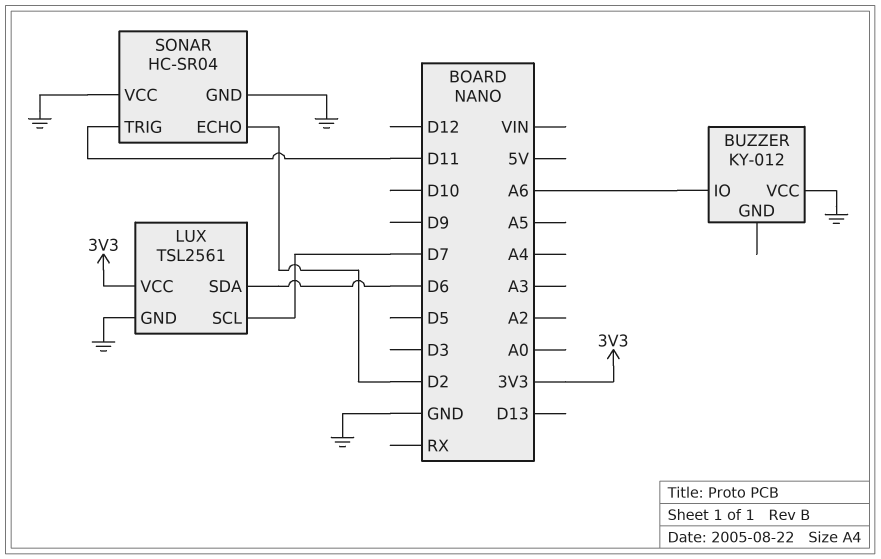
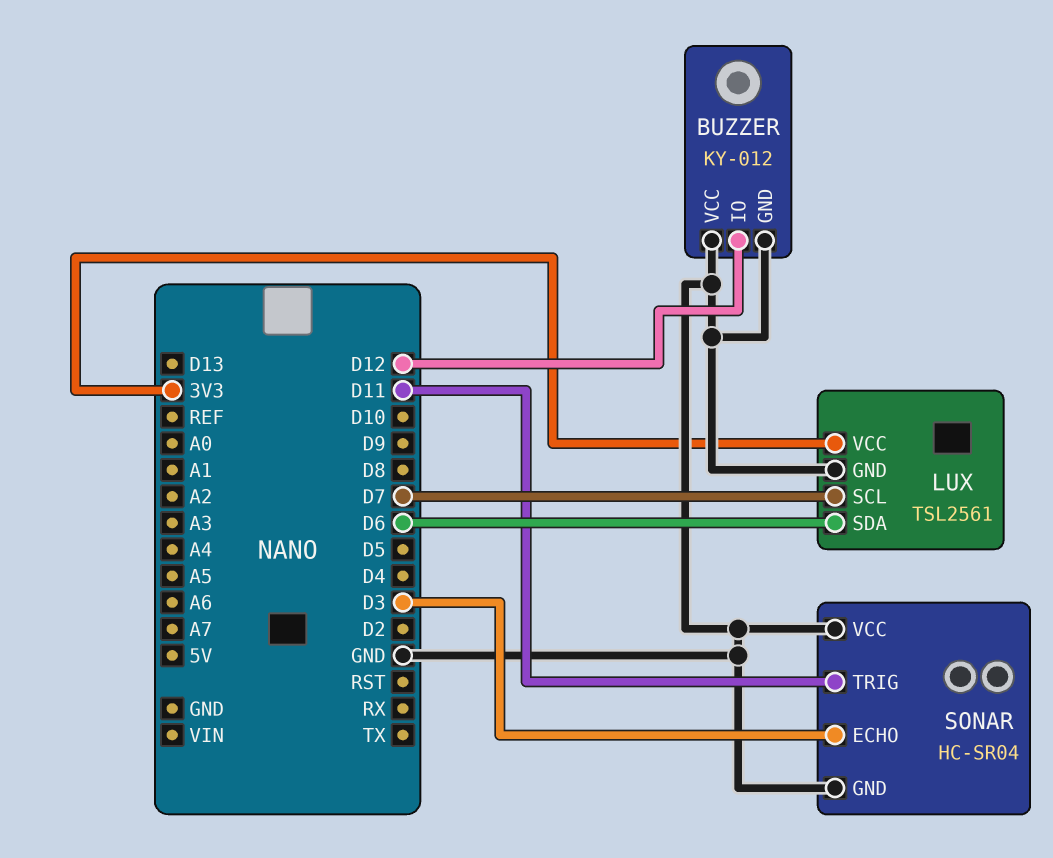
BUZZER pin GND: none -> GND
BUZZER pin IO: A6 -> D12
SONAR pin ECHO: D2 -> D3

